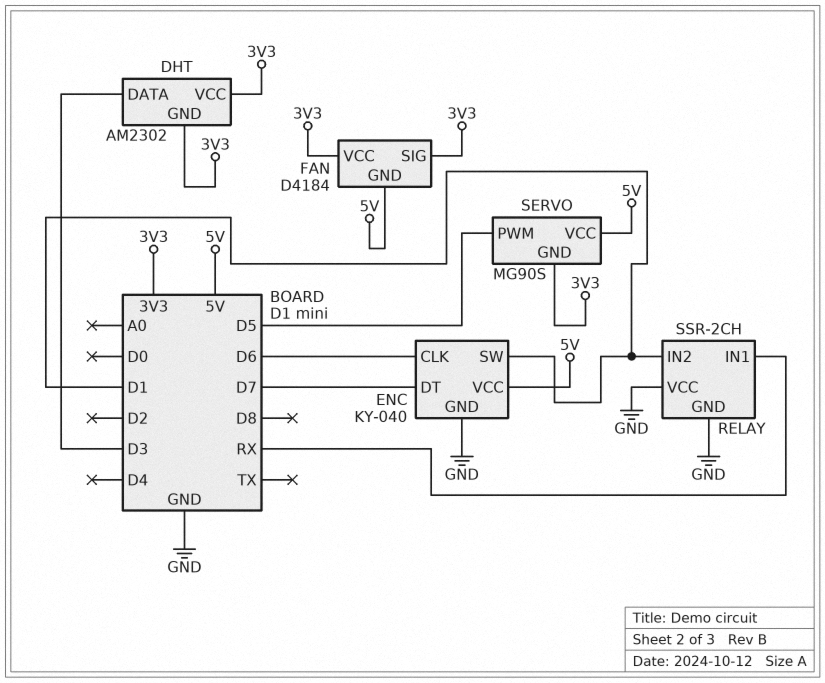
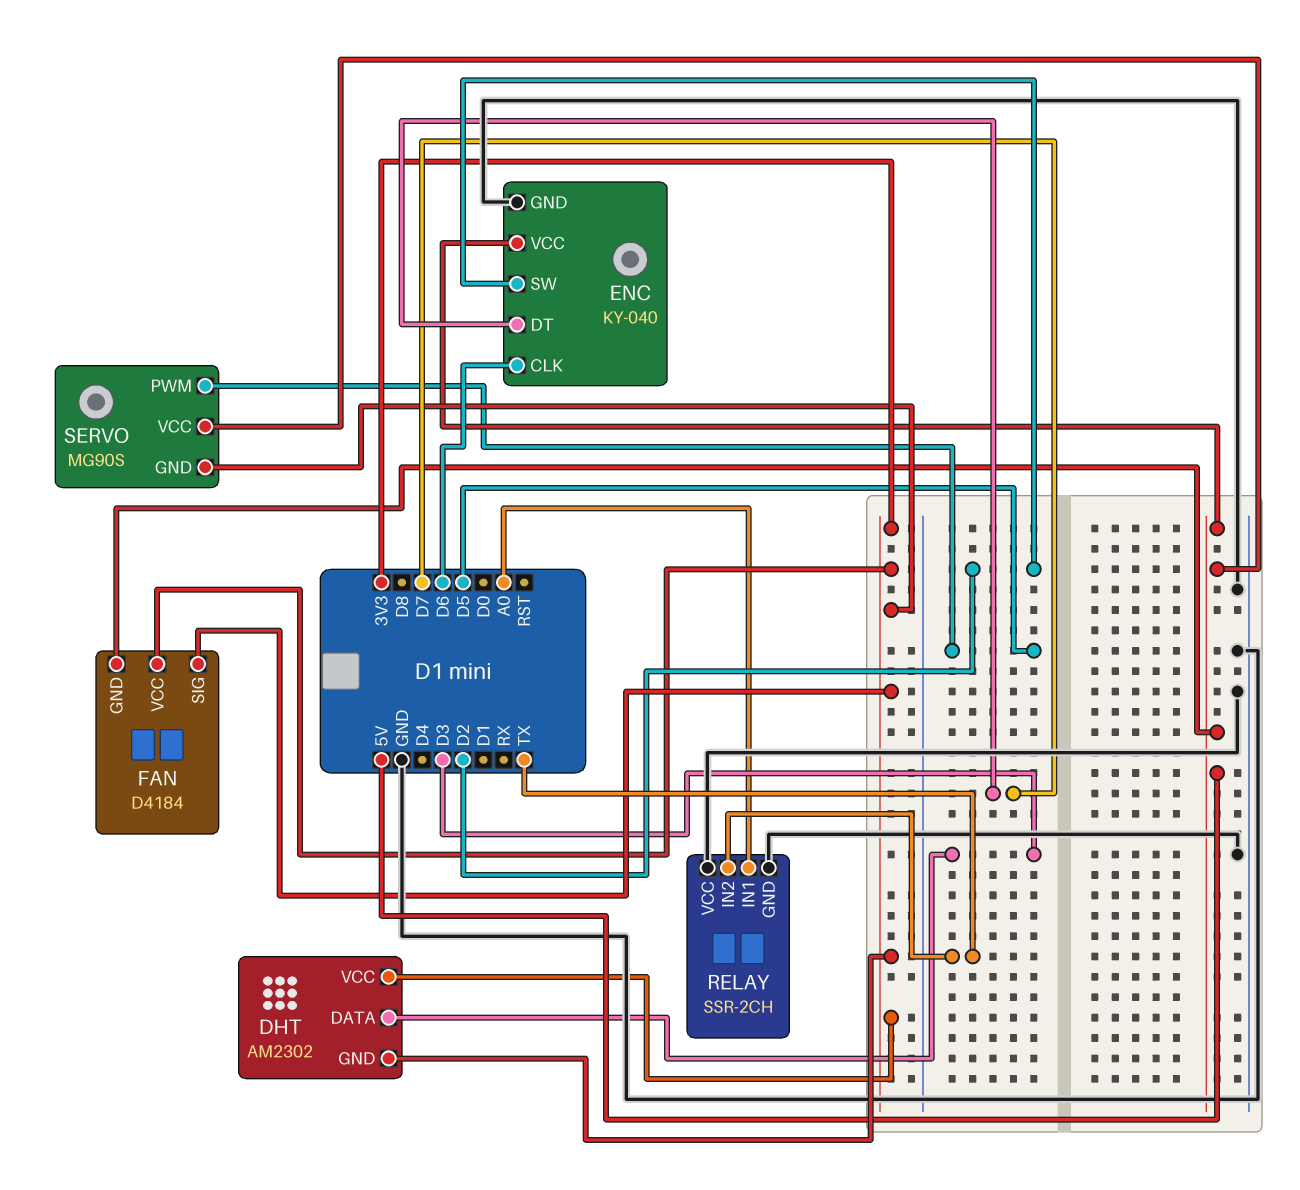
ENC pin SW: D1 -> D2
RELAY pin IN1: RX -> A0
RELAY pin IN2: D1 -> TX

